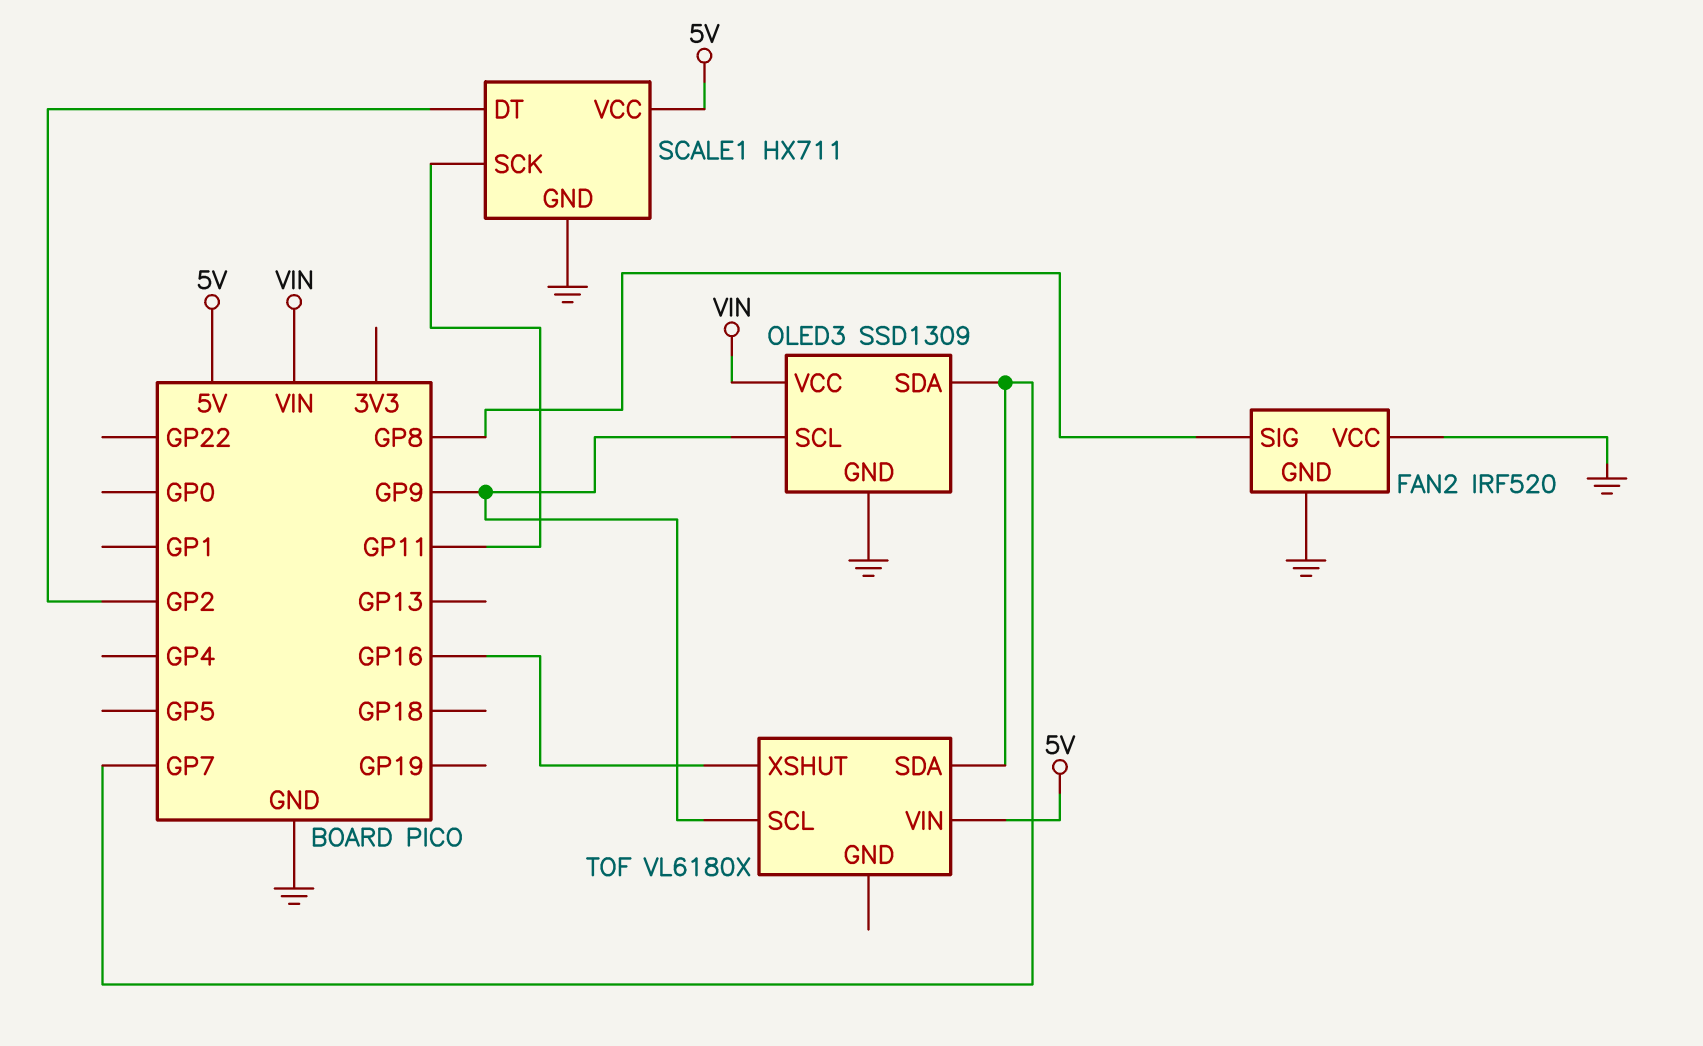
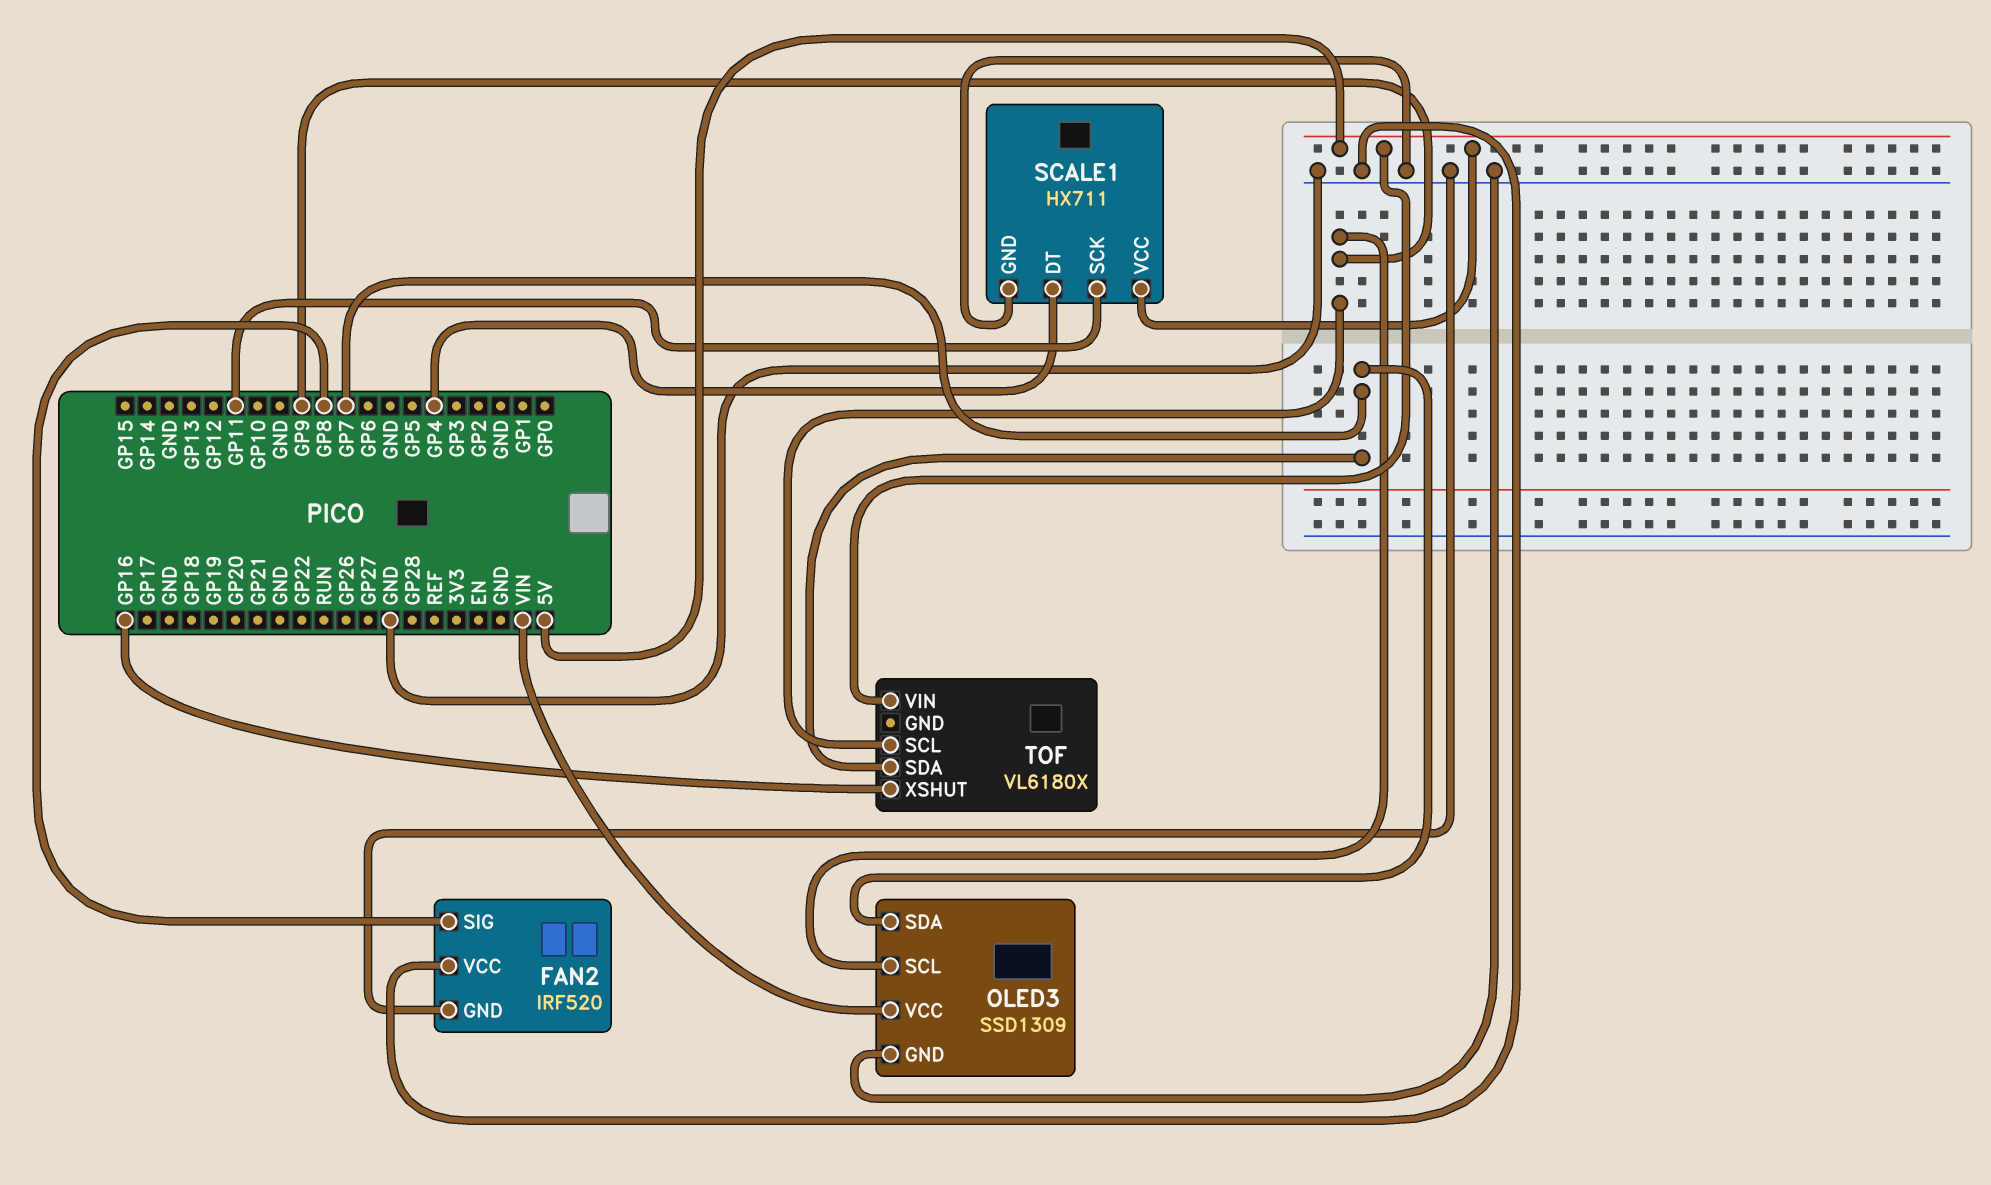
SCALE1 pin DT: GP2 -> GP4

